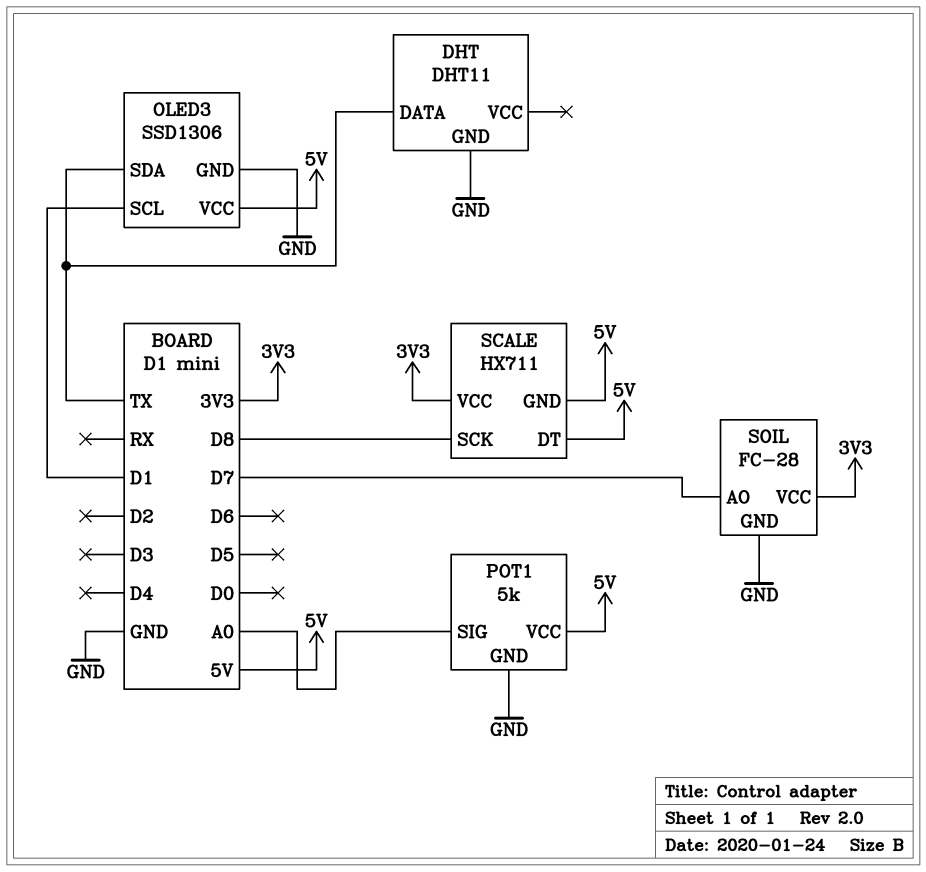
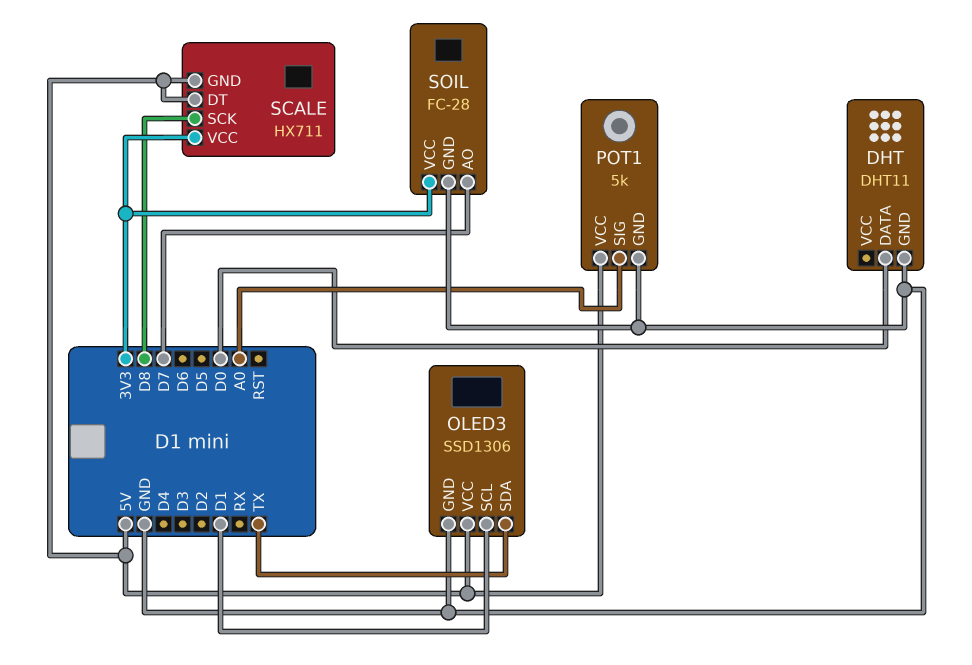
DHT pin DATA: TX -> D0

